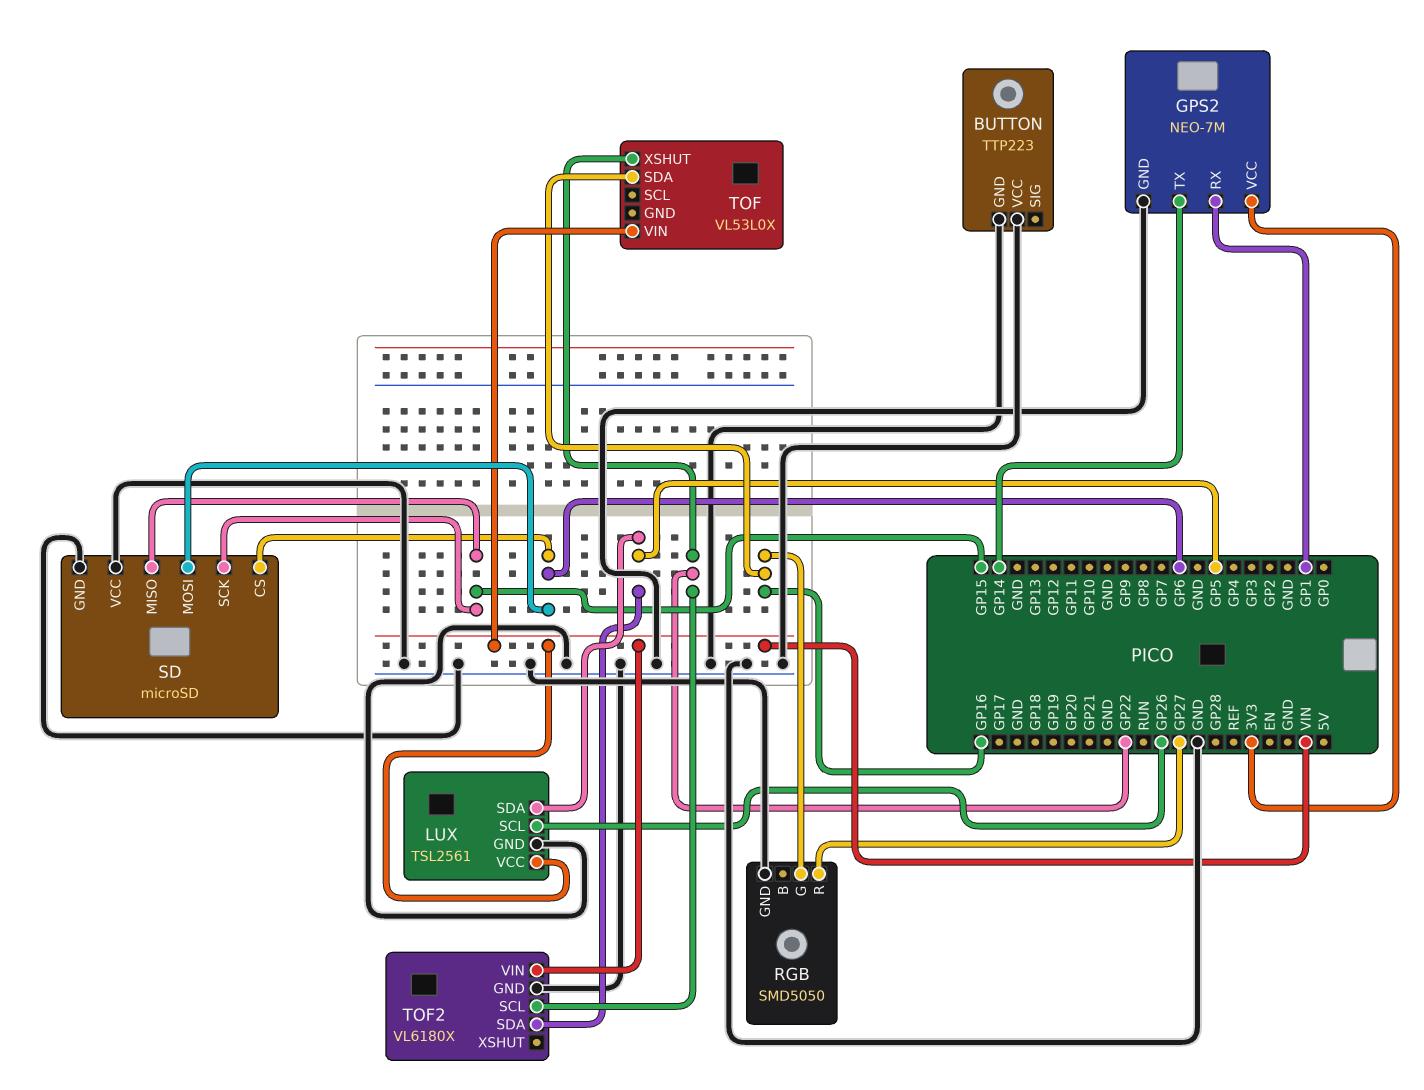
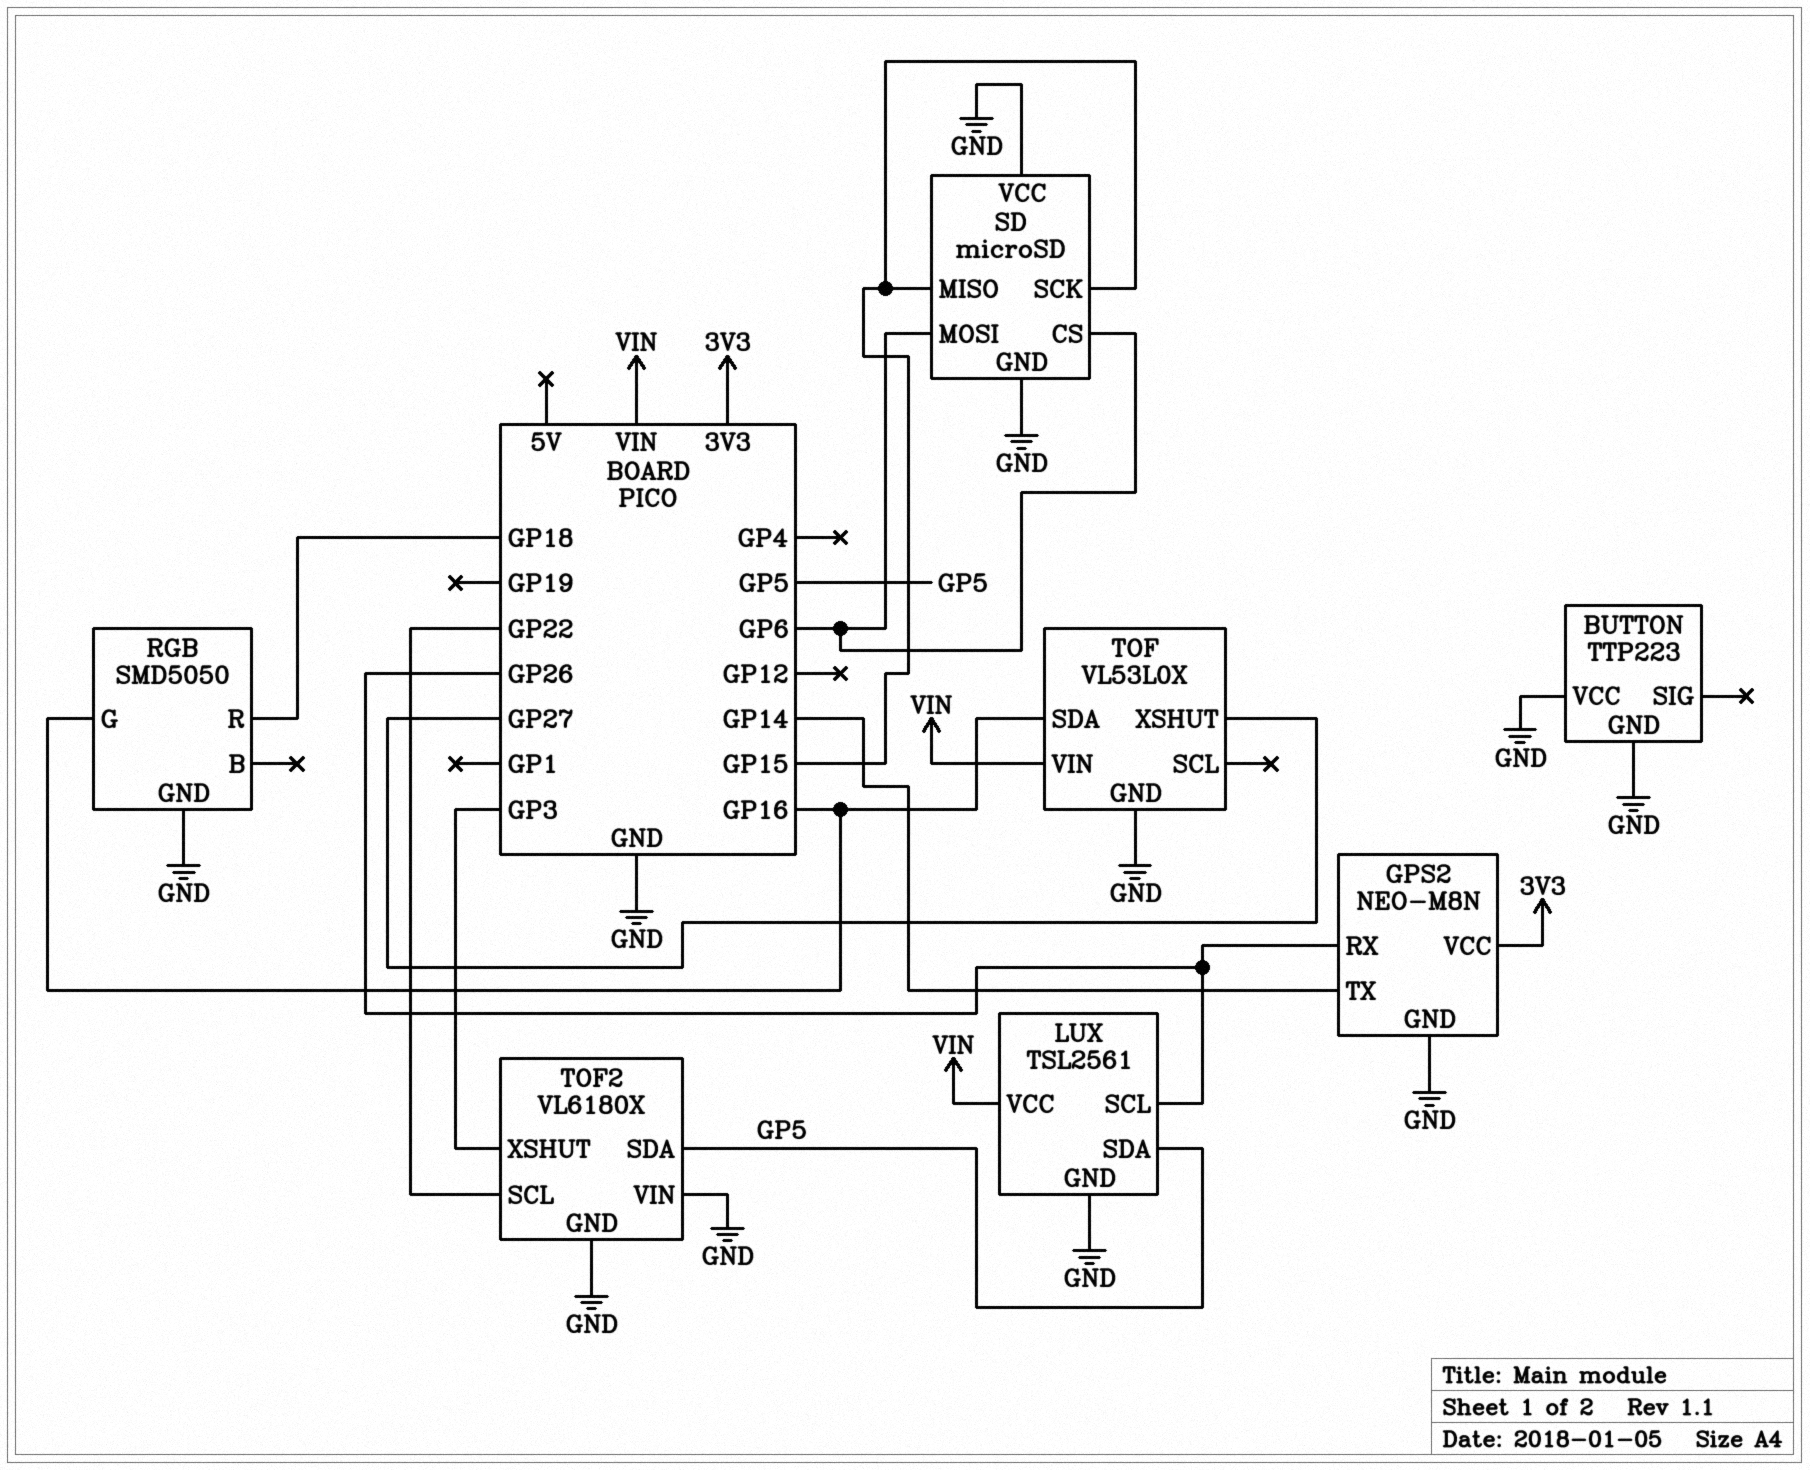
GPS2: NEO-7M -> NEO-M8N
GPS2 pin RX: GP1 -> GP26
RGB pin R: GP27 -> GP18
TOF pin GND: none -> GND
TOF pin XSHUT: GP22 -> GP27
TOF2 pin VIN: VIN -> GND
TOF2 pin XSHUT: none -> GP3

